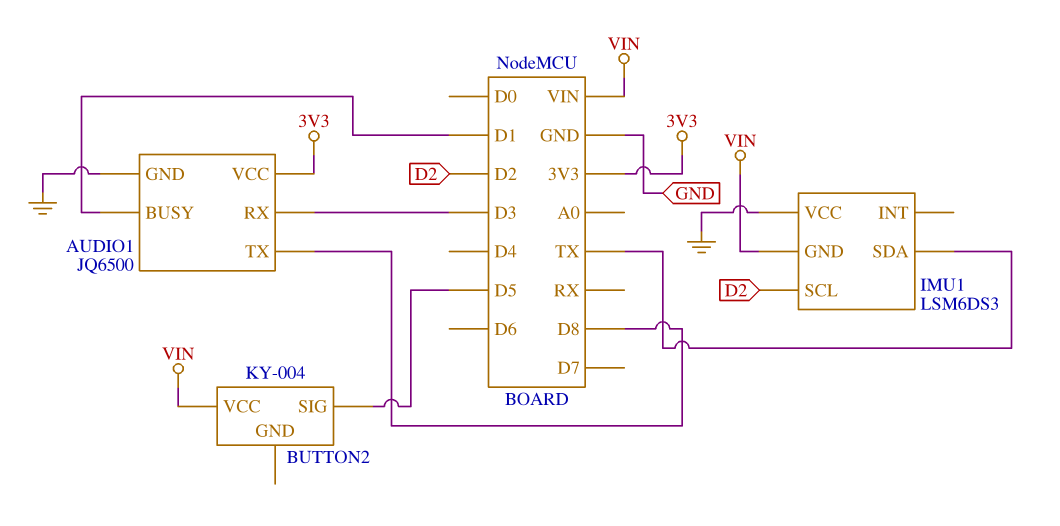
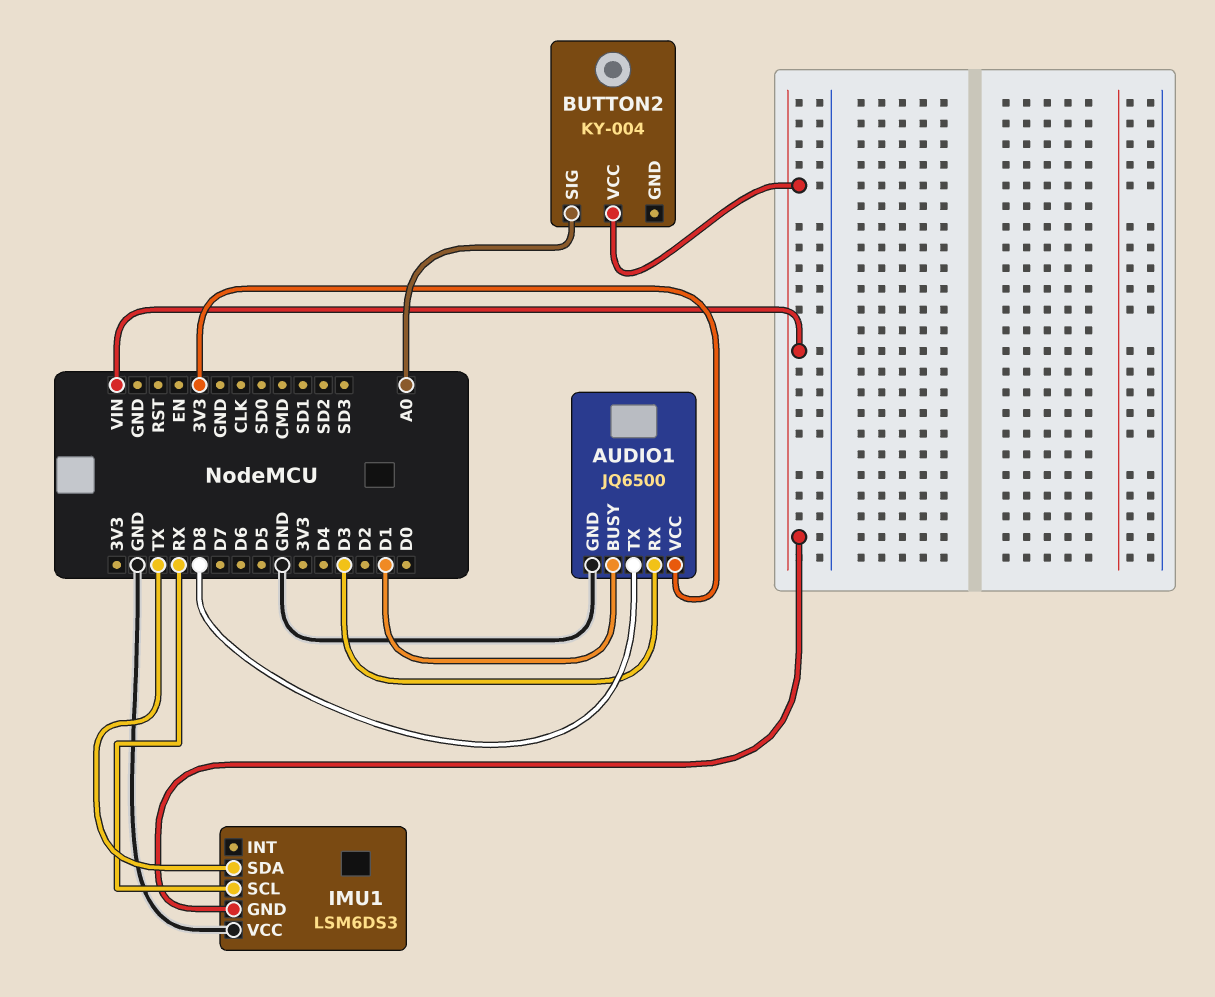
BUTTON2 pin SIG: D5 -> A0
IMU1 pin SCL: D2 -> RX

